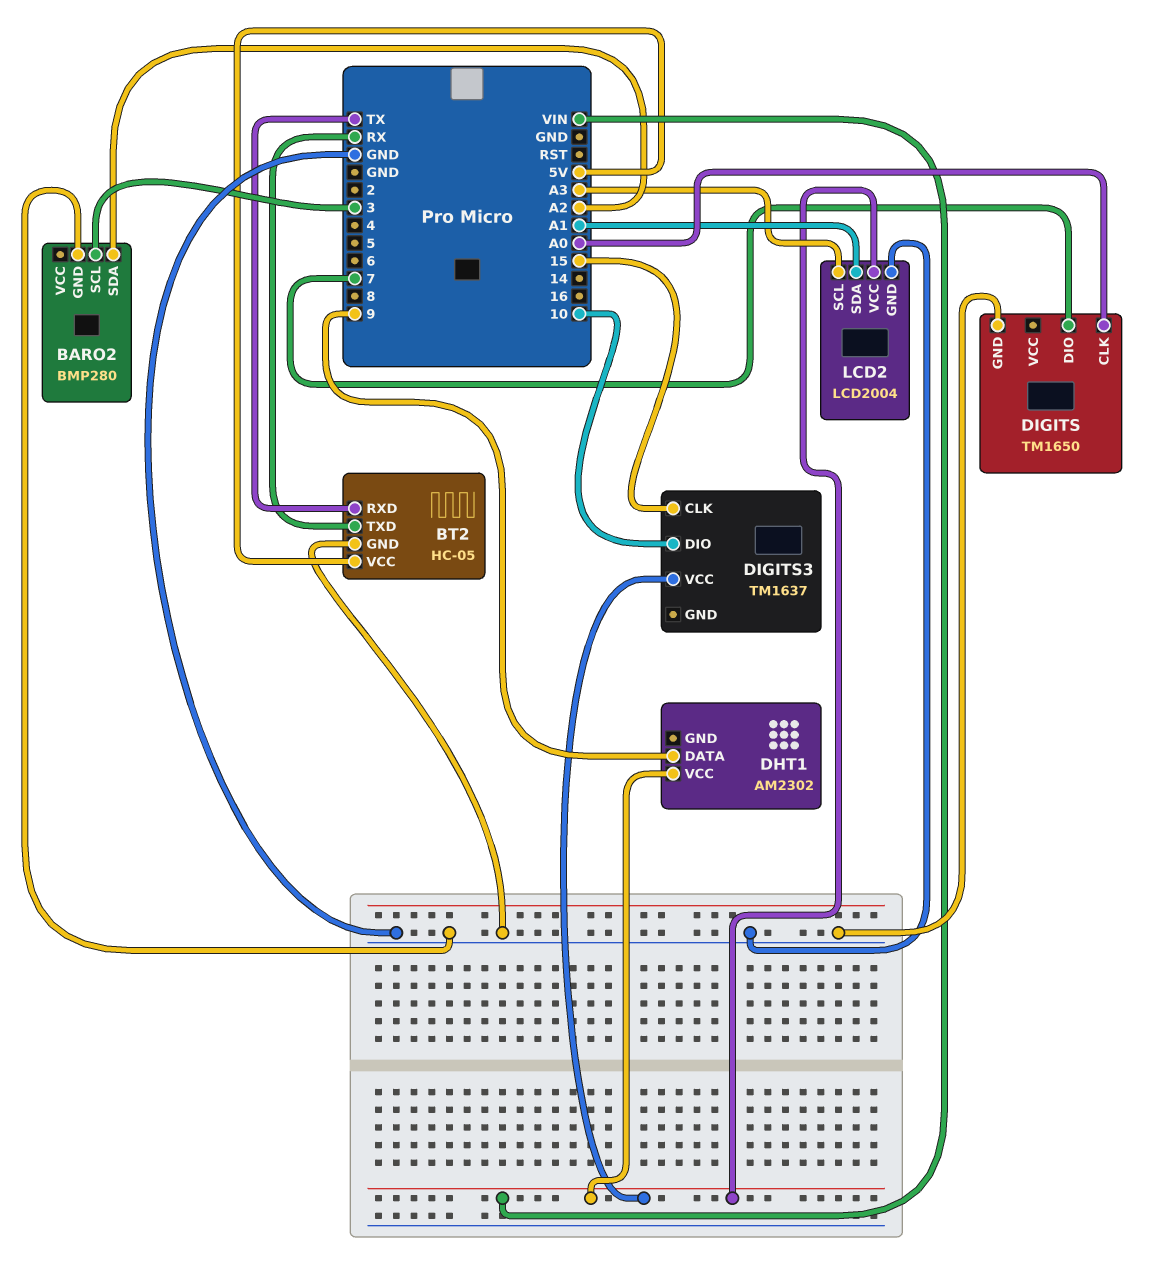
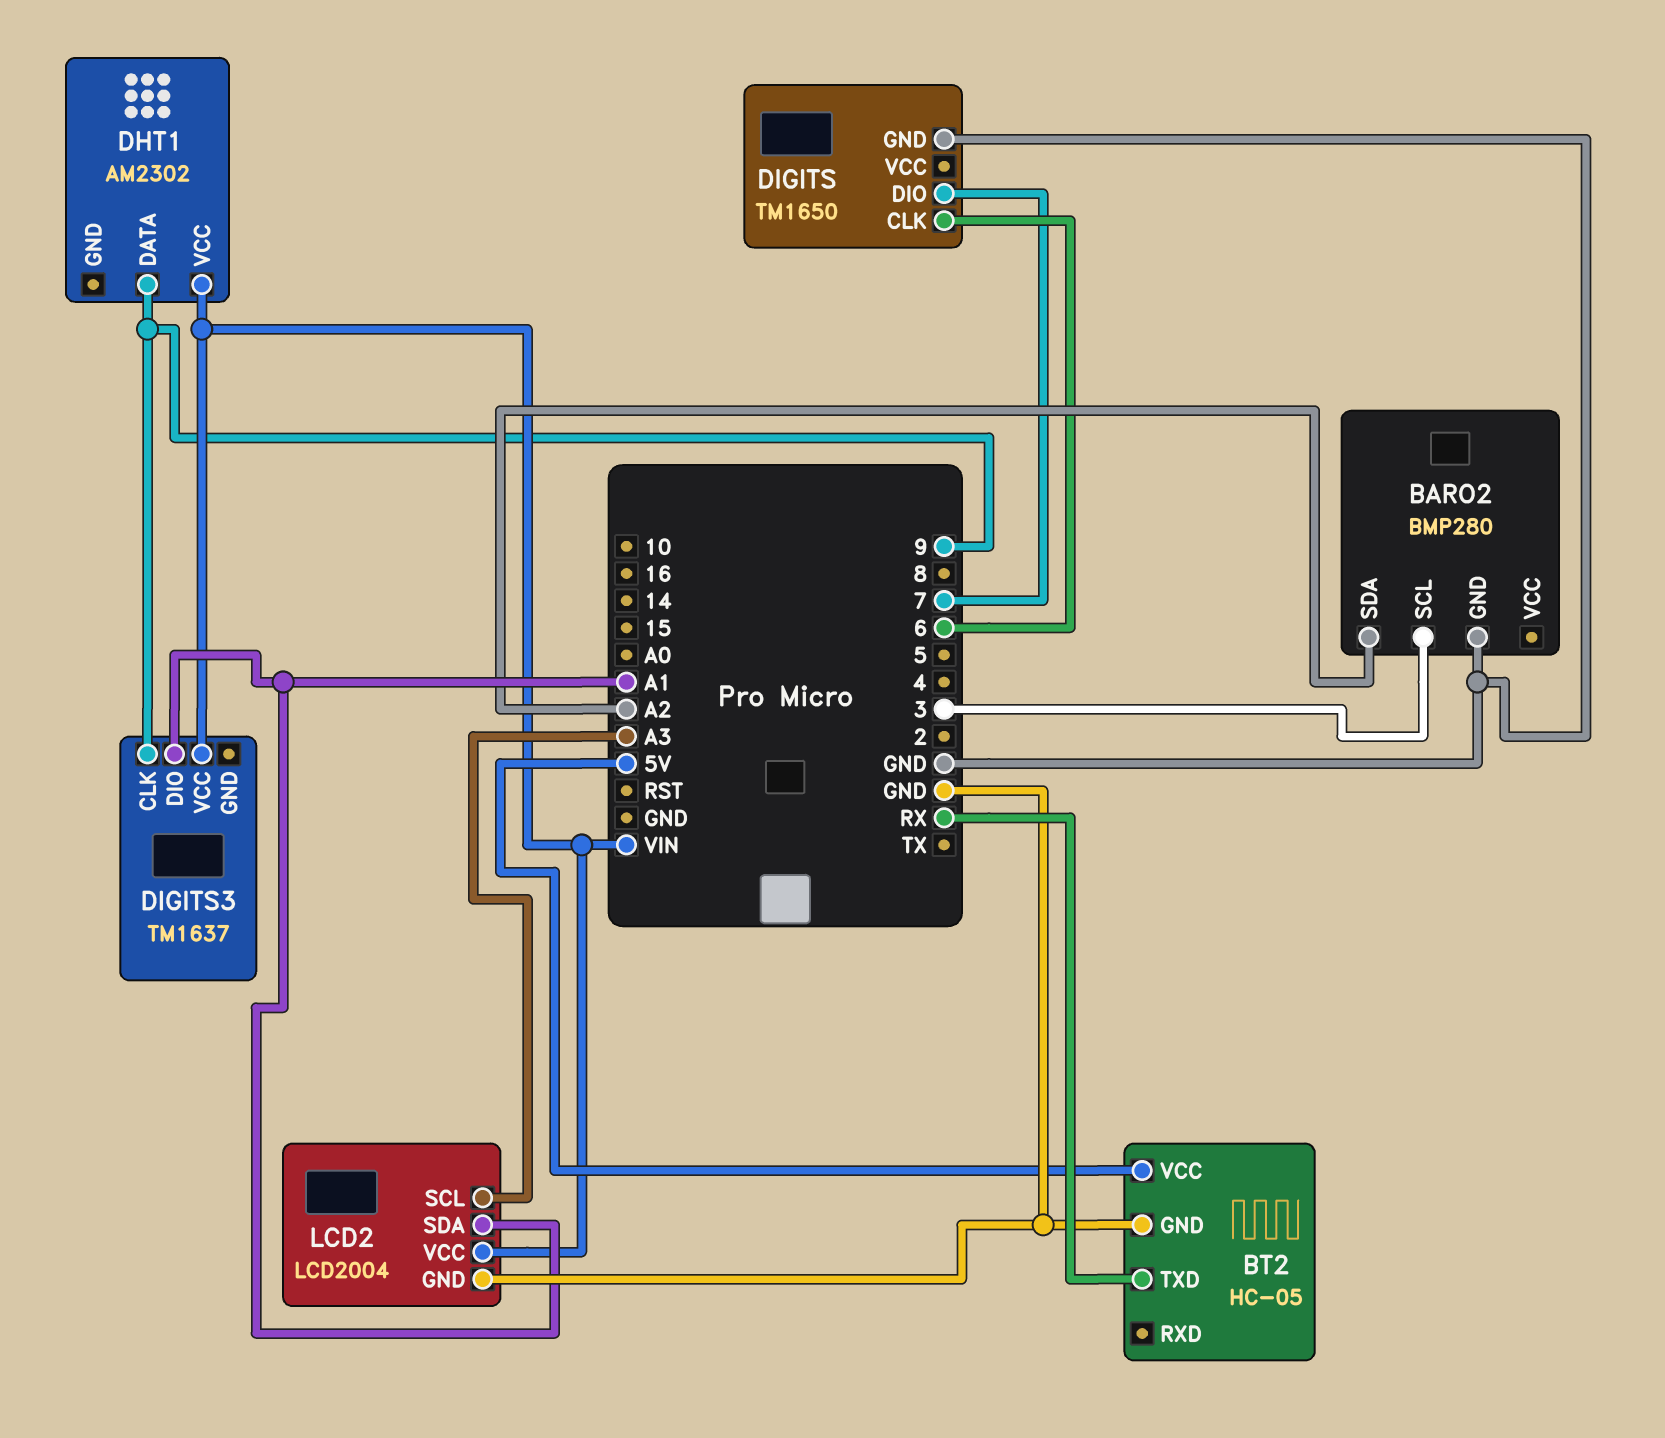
BT2 pin RXD: TX -> none
DIGITS pin CLK: A0 -> 6
DIGITS3 pin CLK: 15 -> 9
DIGITS3 pin DIO: 10 -> A1

